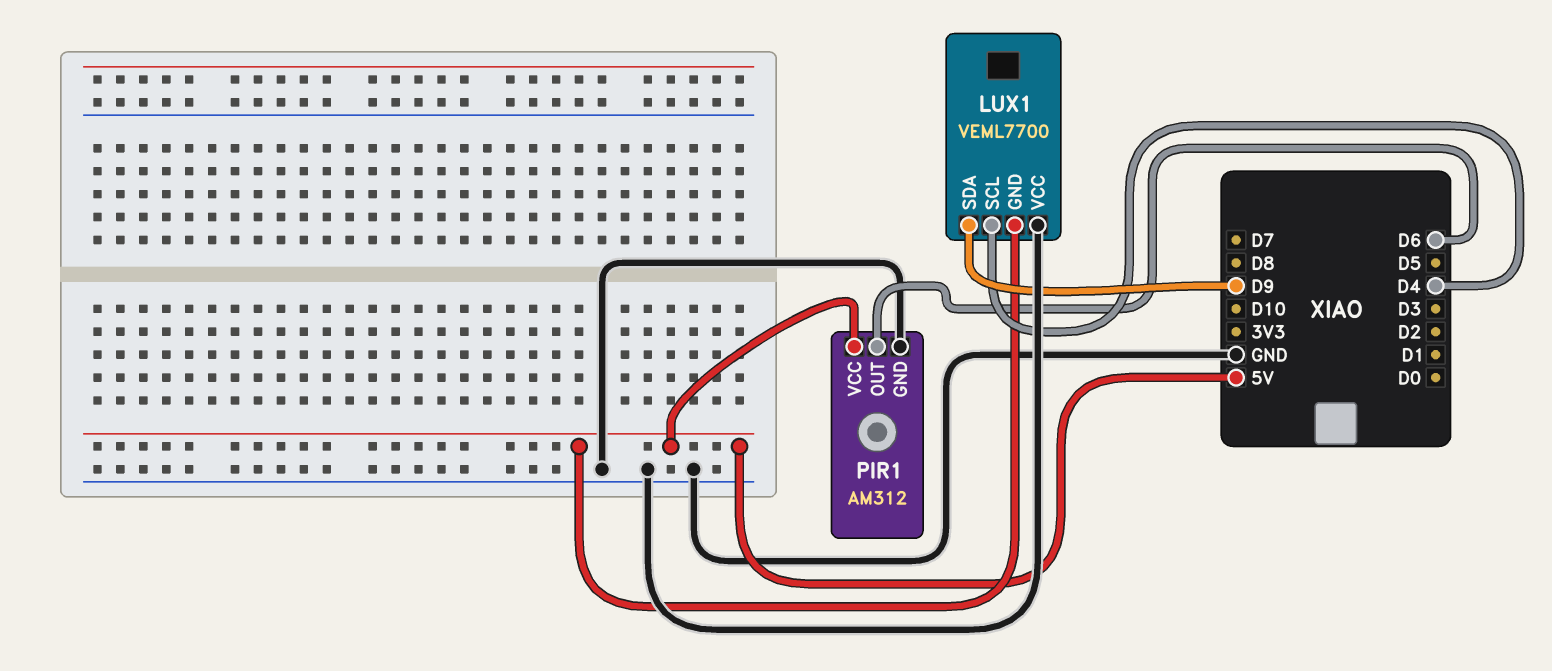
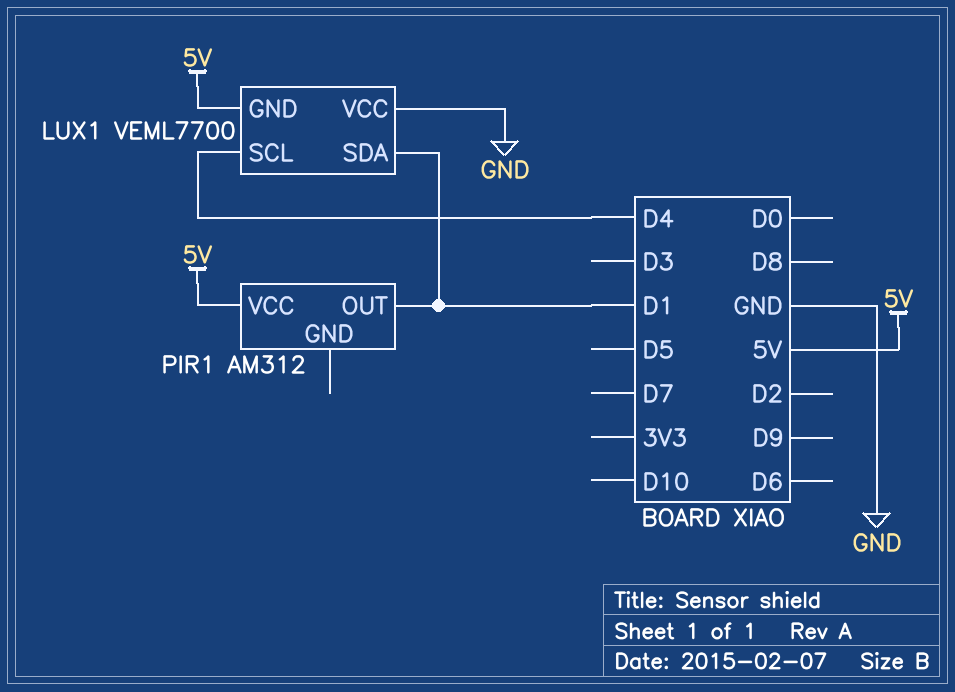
LUX1 pin SDA: D9 -> D1
PIR1 pin GND: GND -> none
PIR1 pin OUT: D6 -> D1

